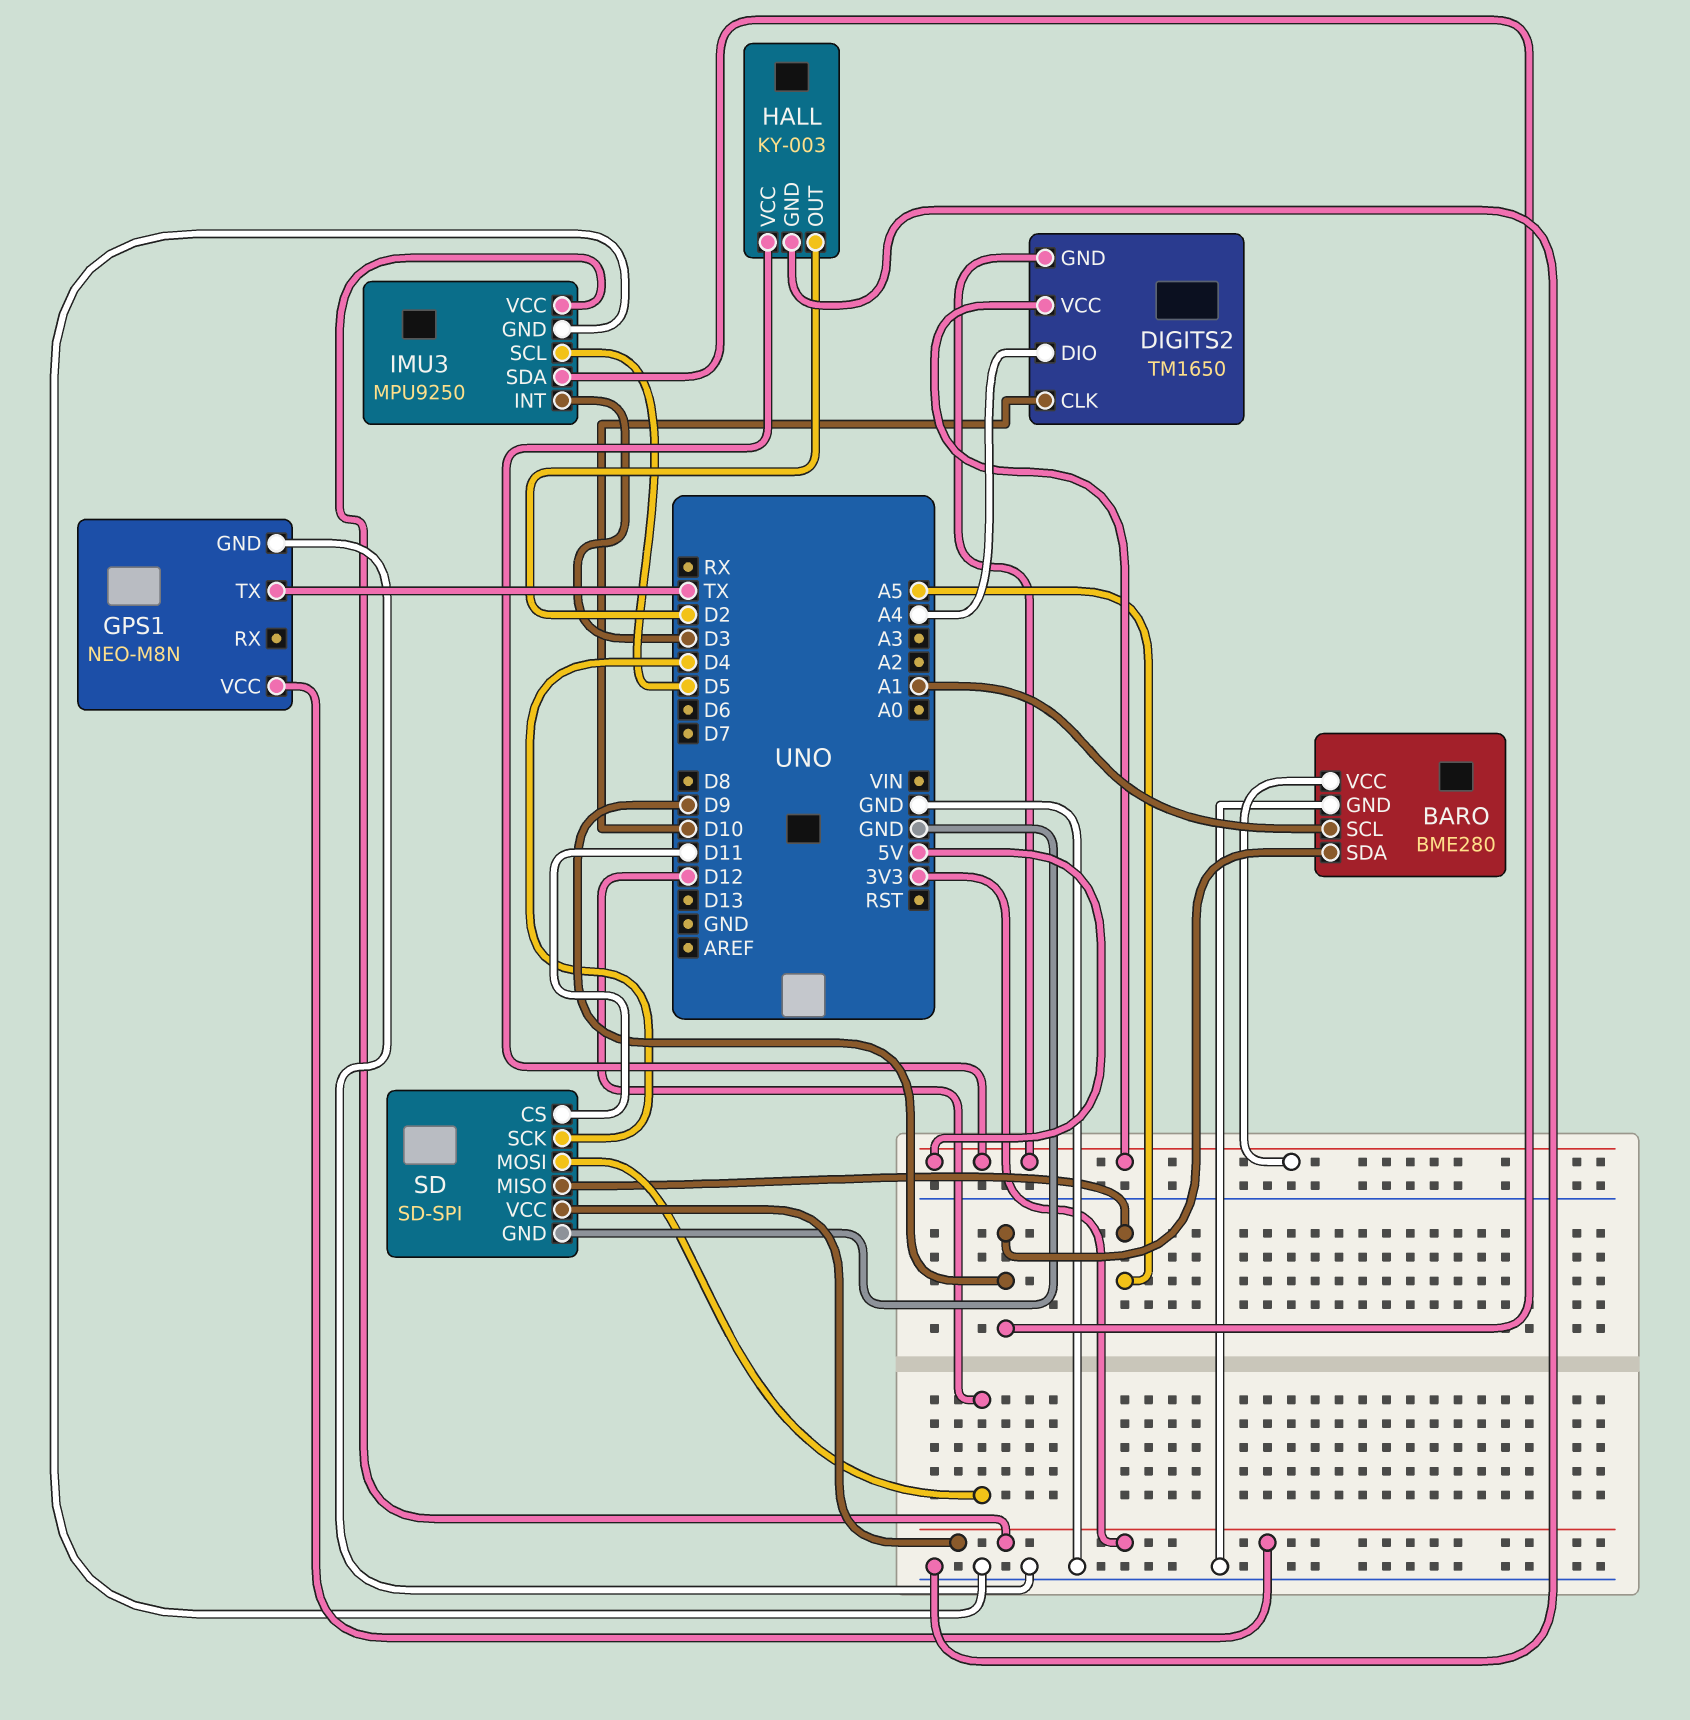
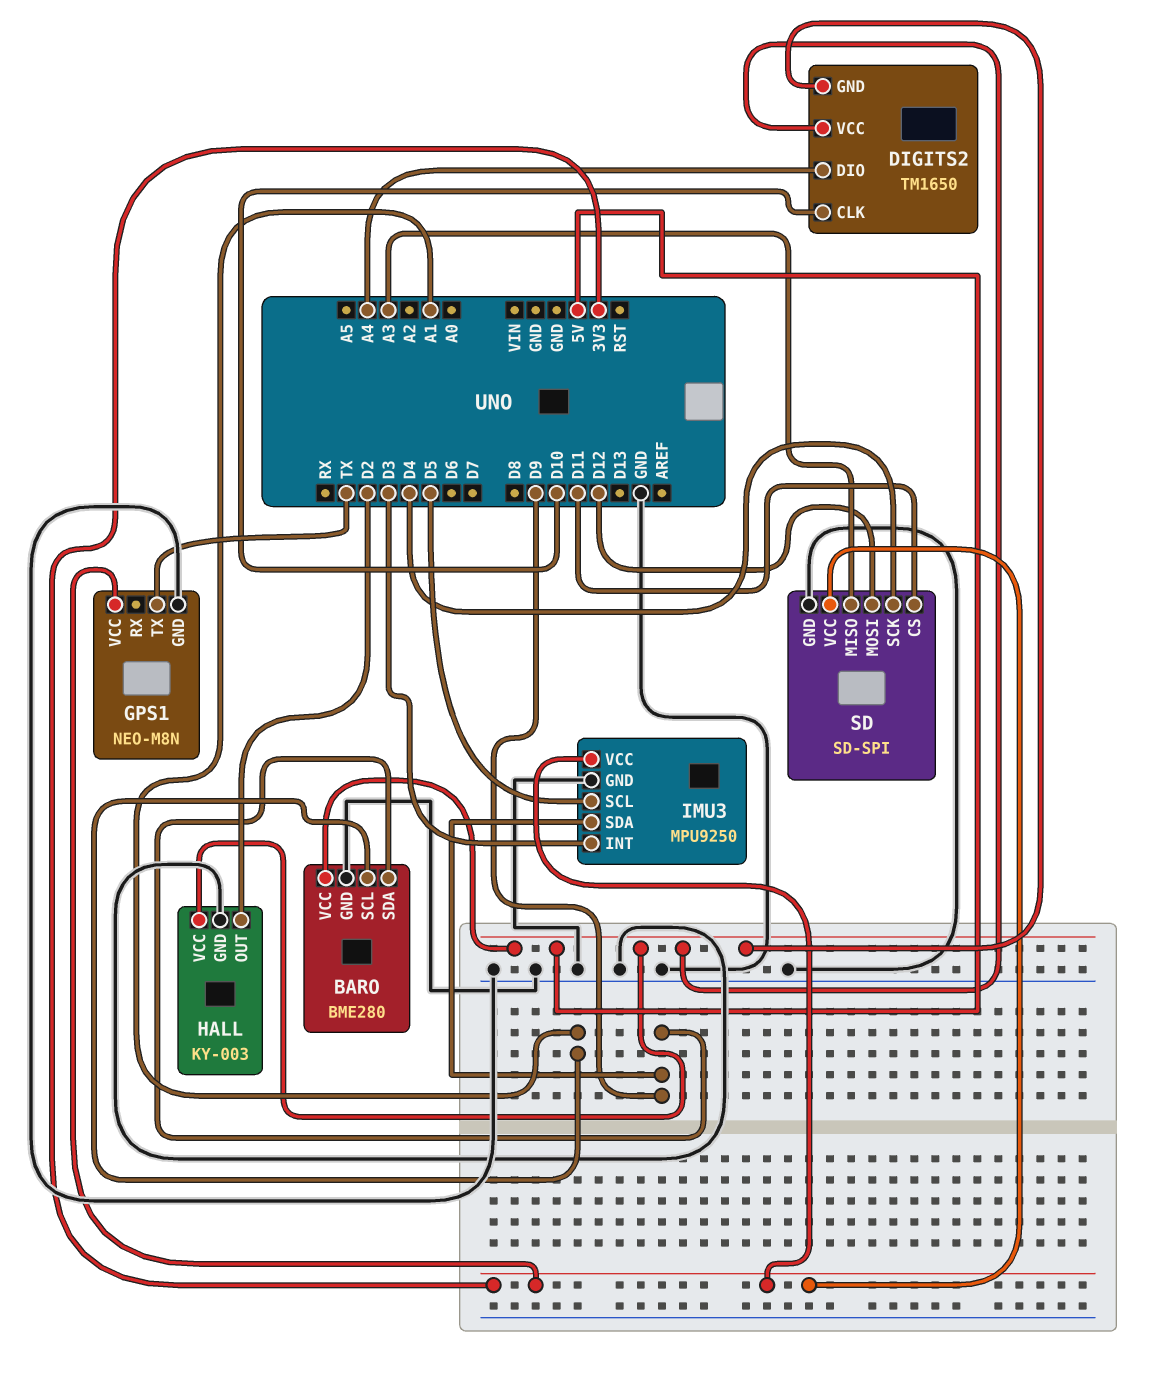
SD pin MISO: A5 -> A3

